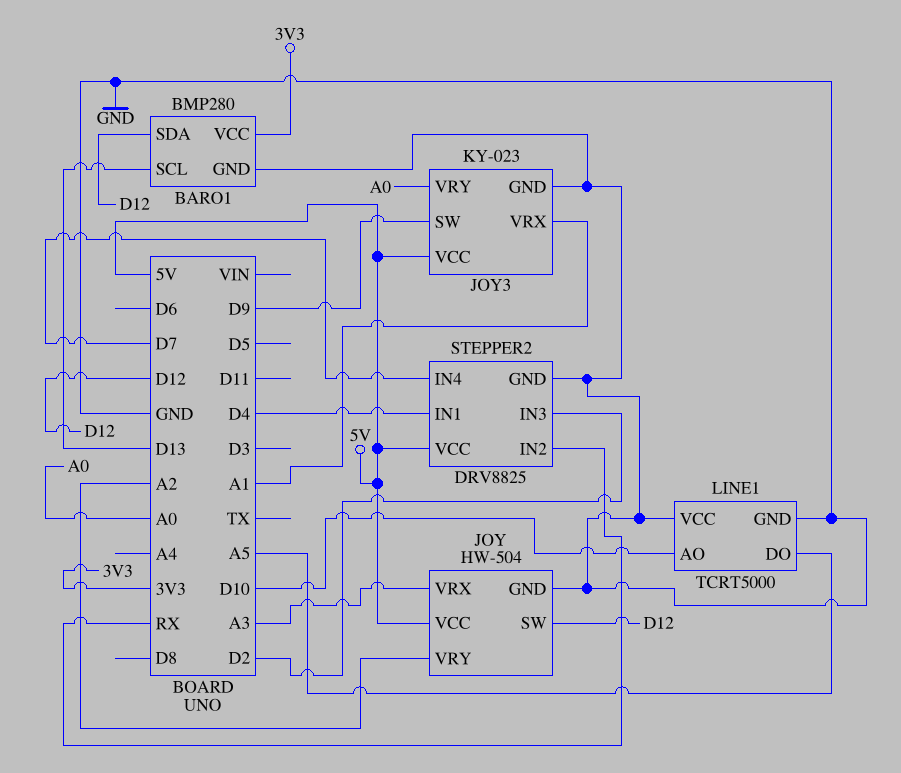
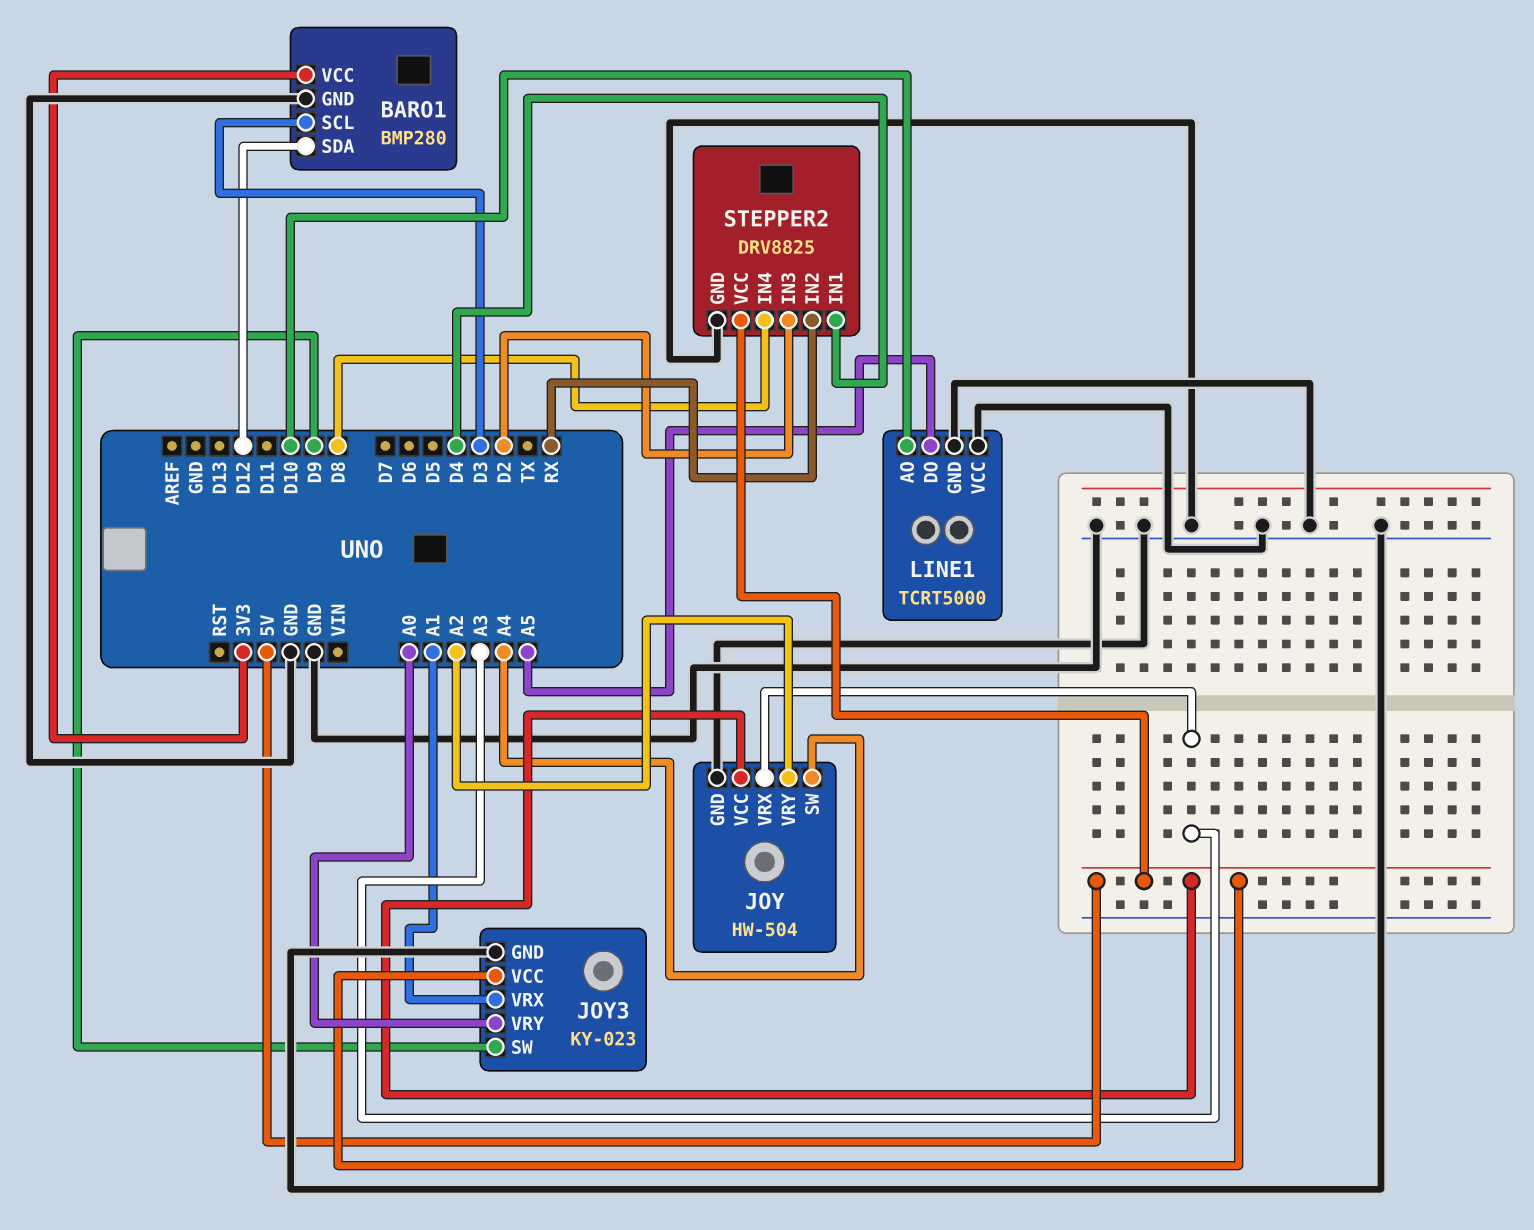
BARO1 pin SCL: D13 -> D3
JOY pin SW: D12 -> A4
STEPPER2 pin IN4: D7 -> D8

